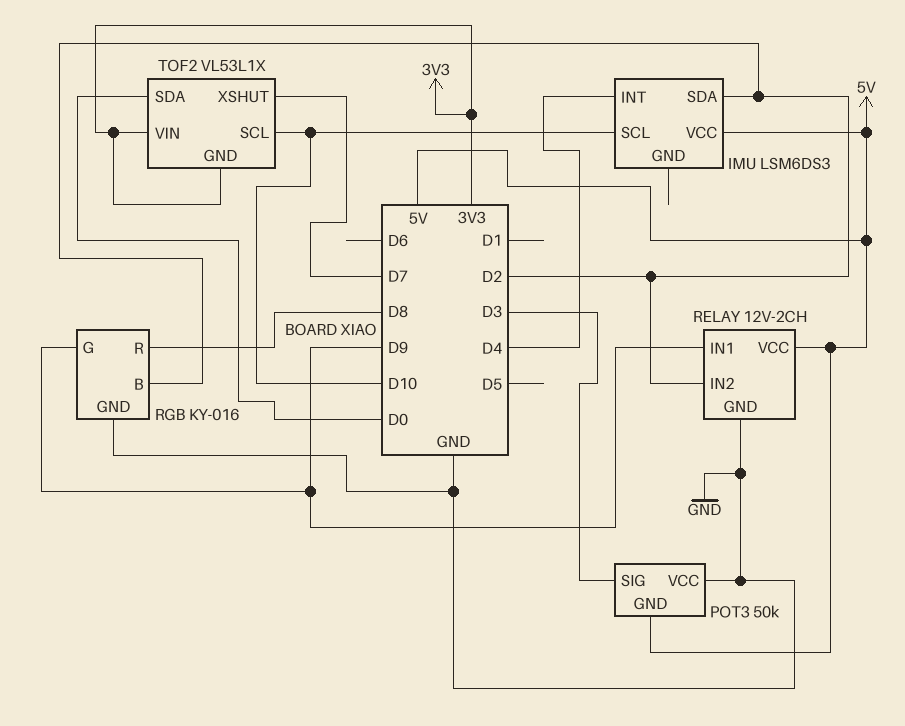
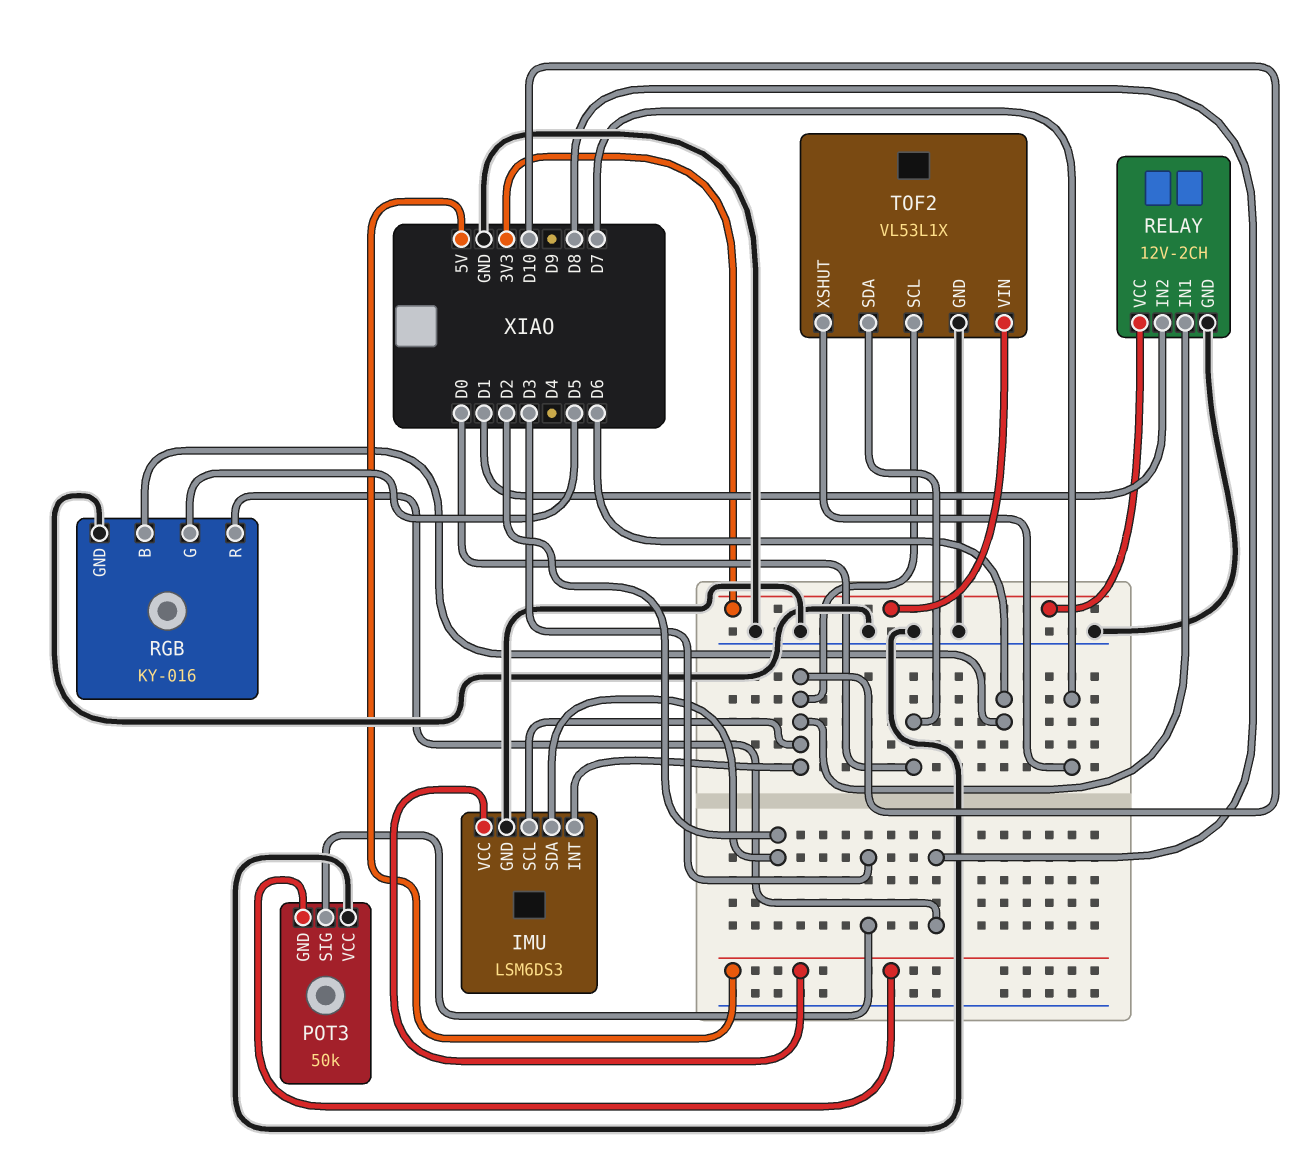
IMU pin GND: none -> GND
IMU pin INT: D4 -> D10
RELAY pin IN1: D9 -> D10
RELAY pin IN2: D2 -> D1
RELAY pin VCC: 5V -> 3V3
RGB pin B: D2 -> D6
RGB pin G: D9 -> D5
TOF2 pin GND: 3V3 -> GND

